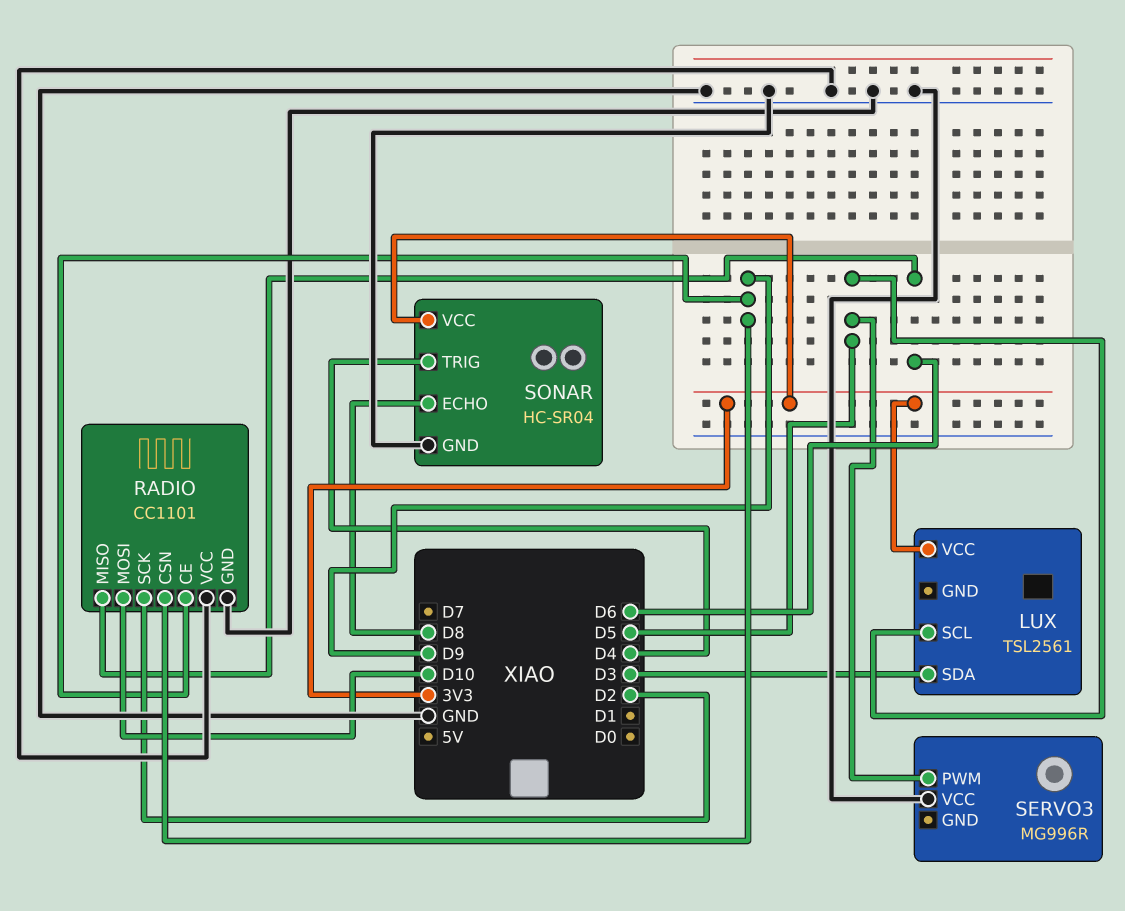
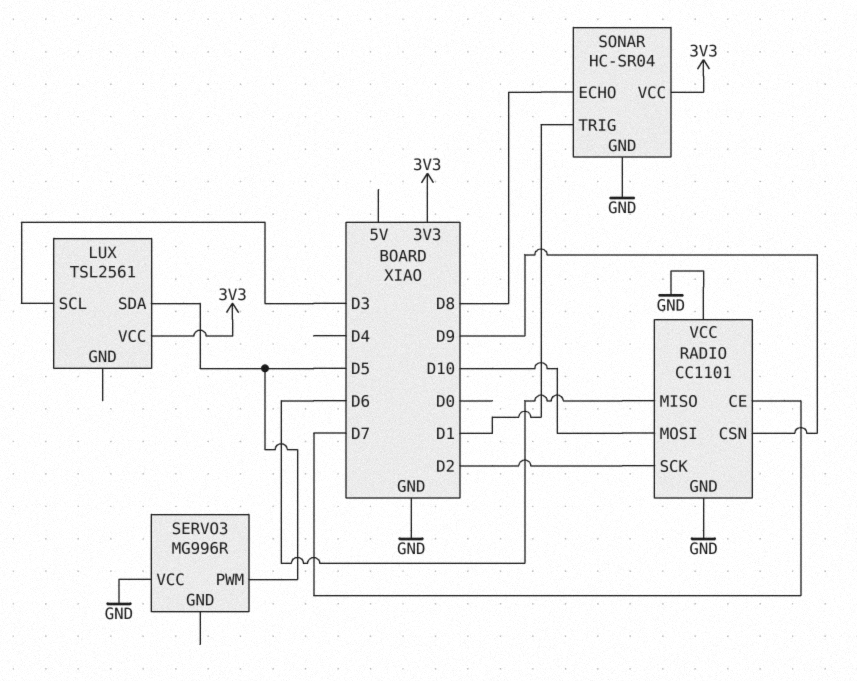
LUX pin SCL: D5 -> D3
LUX pin SDA: D3 -> D5
RADIO pin CE: D9 -> D7
SONAR pin TRIG: D4 -> D1

